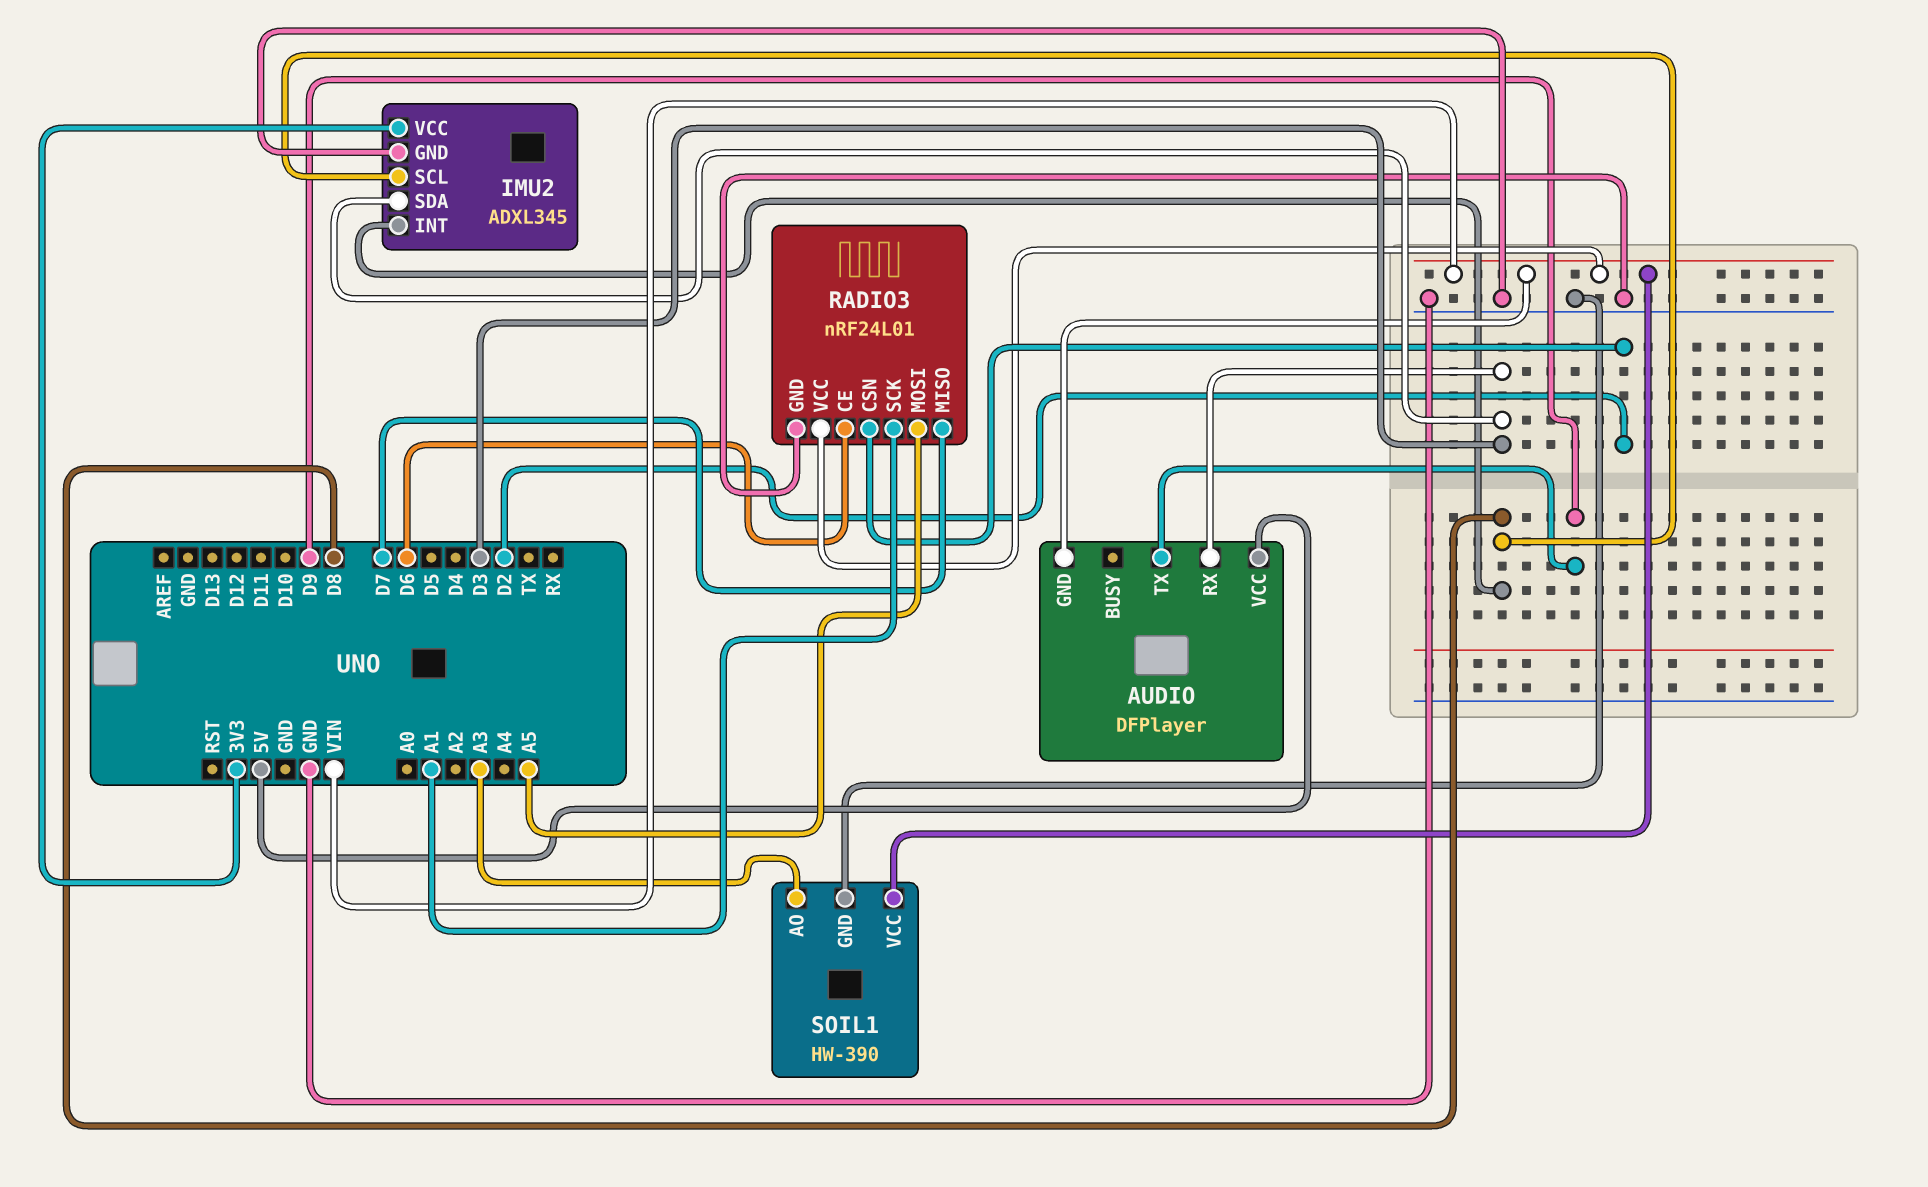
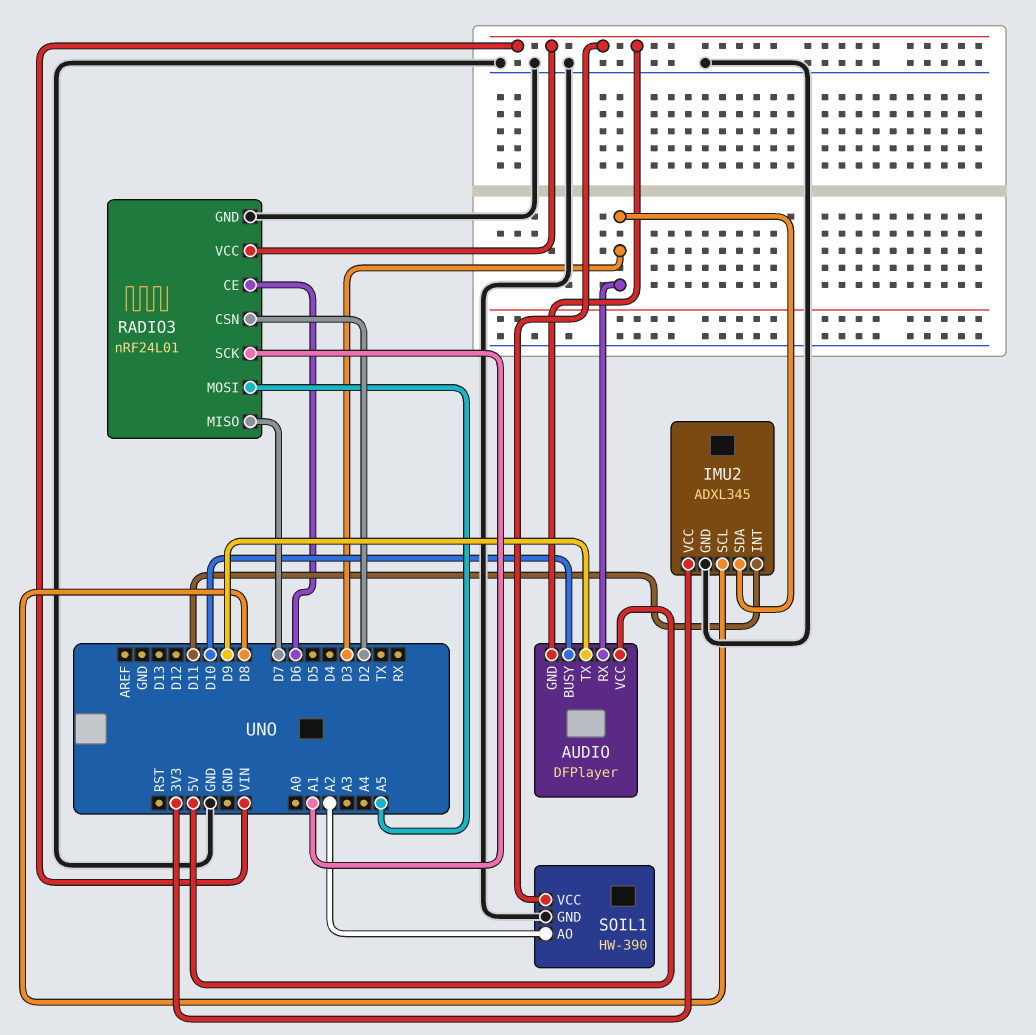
AUDIO pin BUSY: none -> D10
IMU2 pin INT: D8 -> D11
SOIL1 pin AO: A3 -> A2

